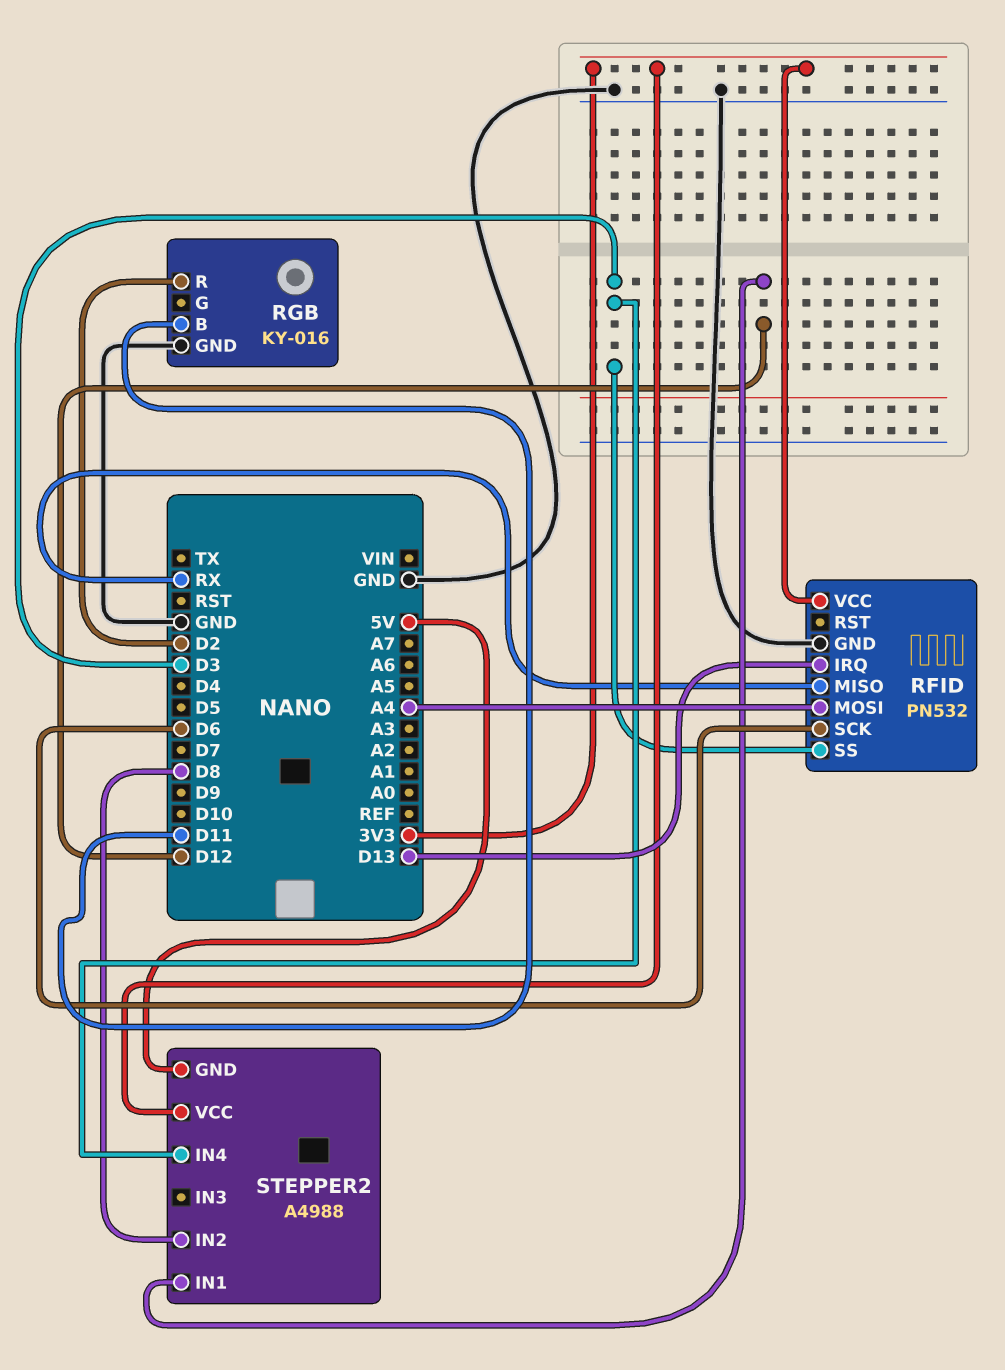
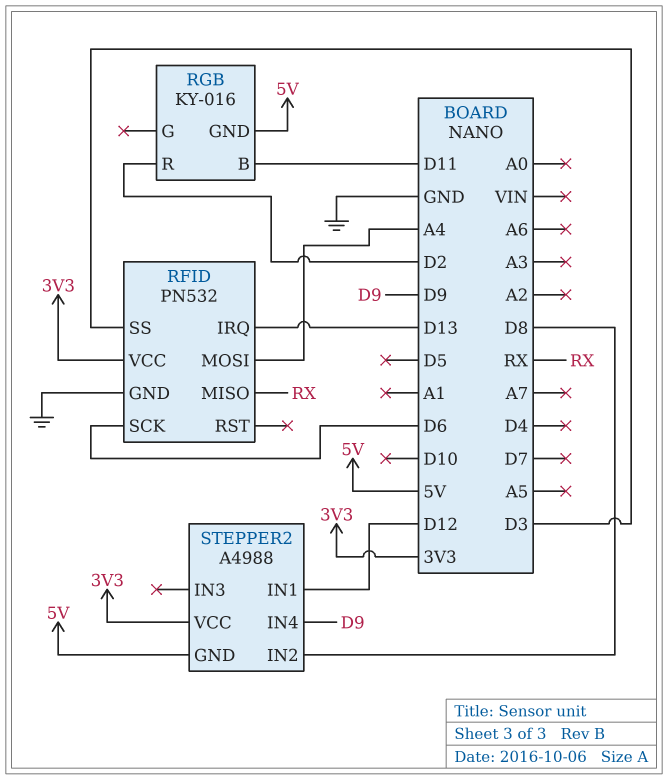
RGB pin GND: GND -> 5V
STEPPER2 pin IN4: D3 -> D9

